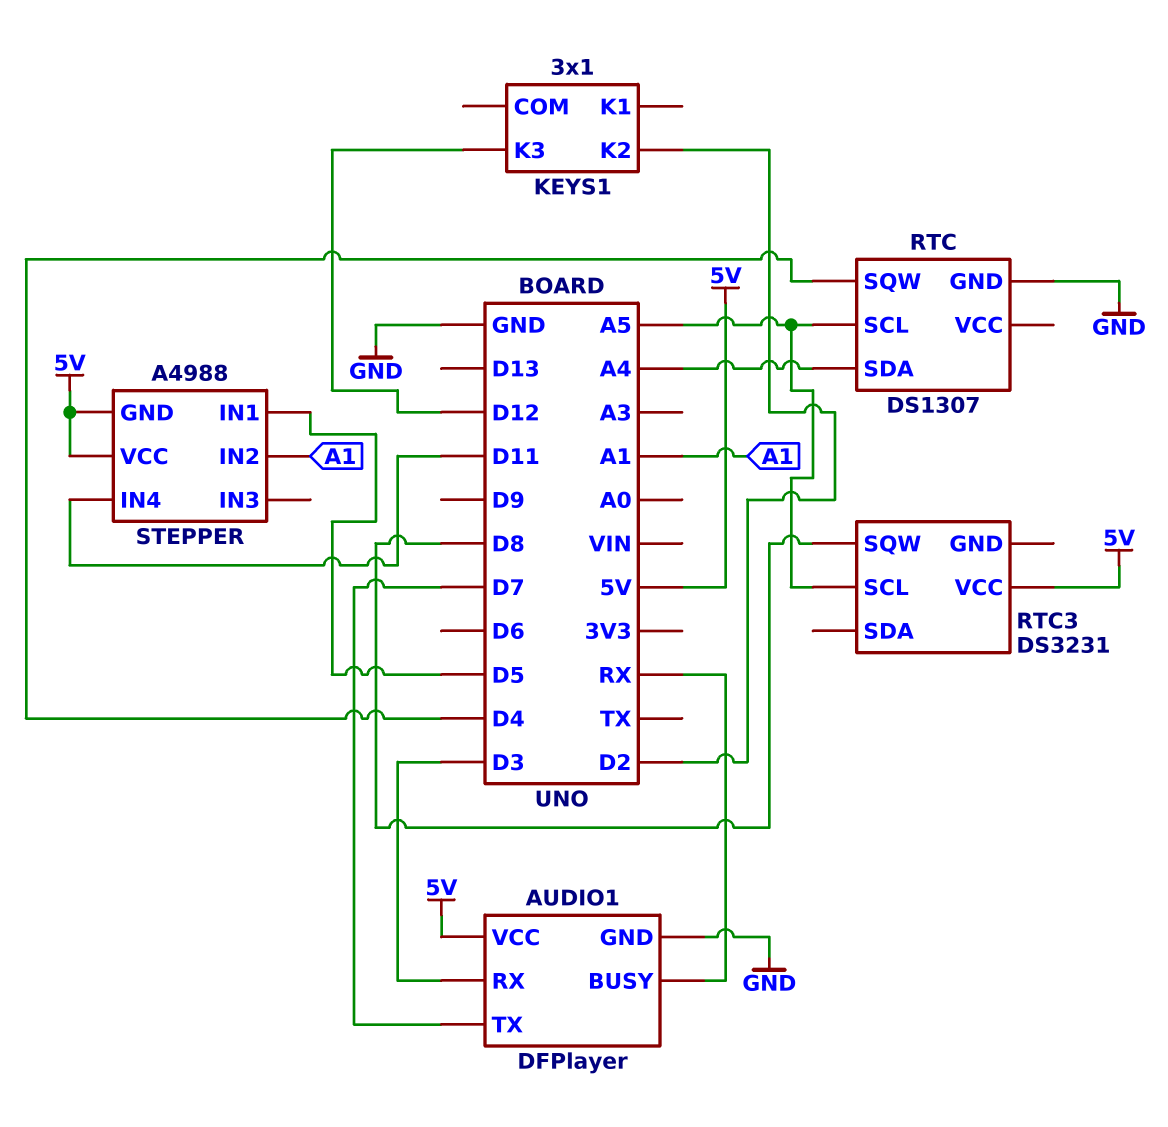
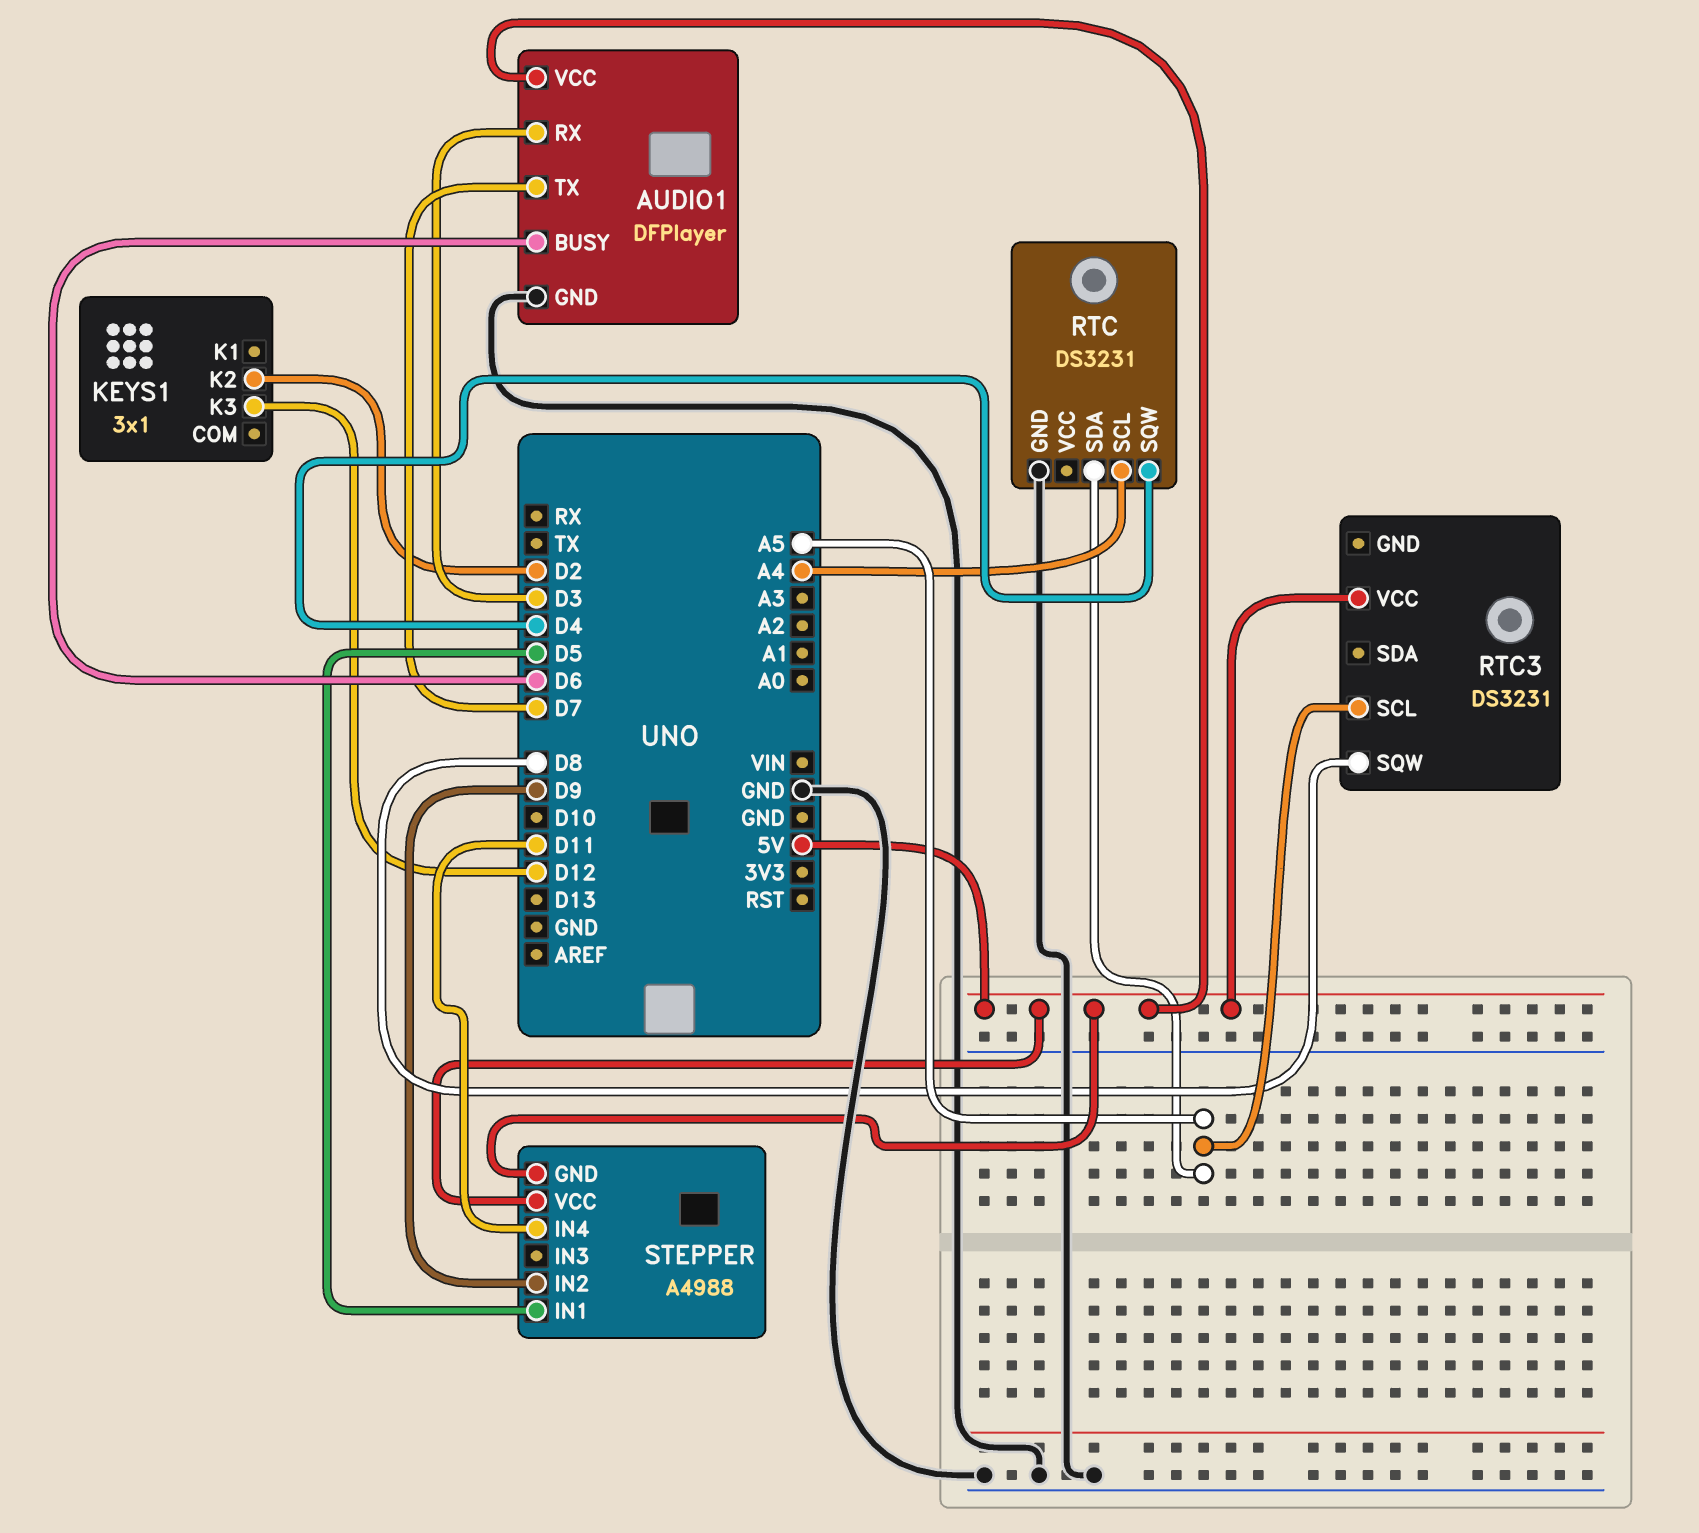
AUDIO1 pin BUSY: RX -> D6
RTC: DS1307 -> DS3231
RTC pin SCL: A5 -> A4
RTC pin SDA: A4 -> A5
STEPPER pin IN2: A1 -> D9

